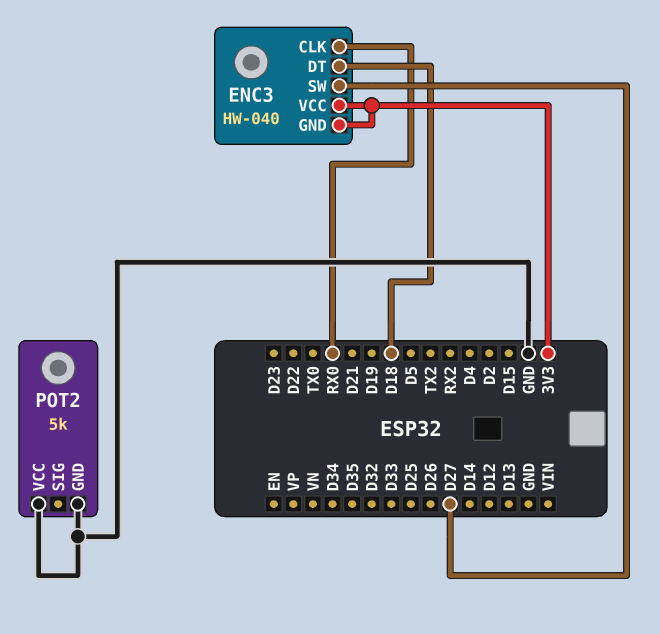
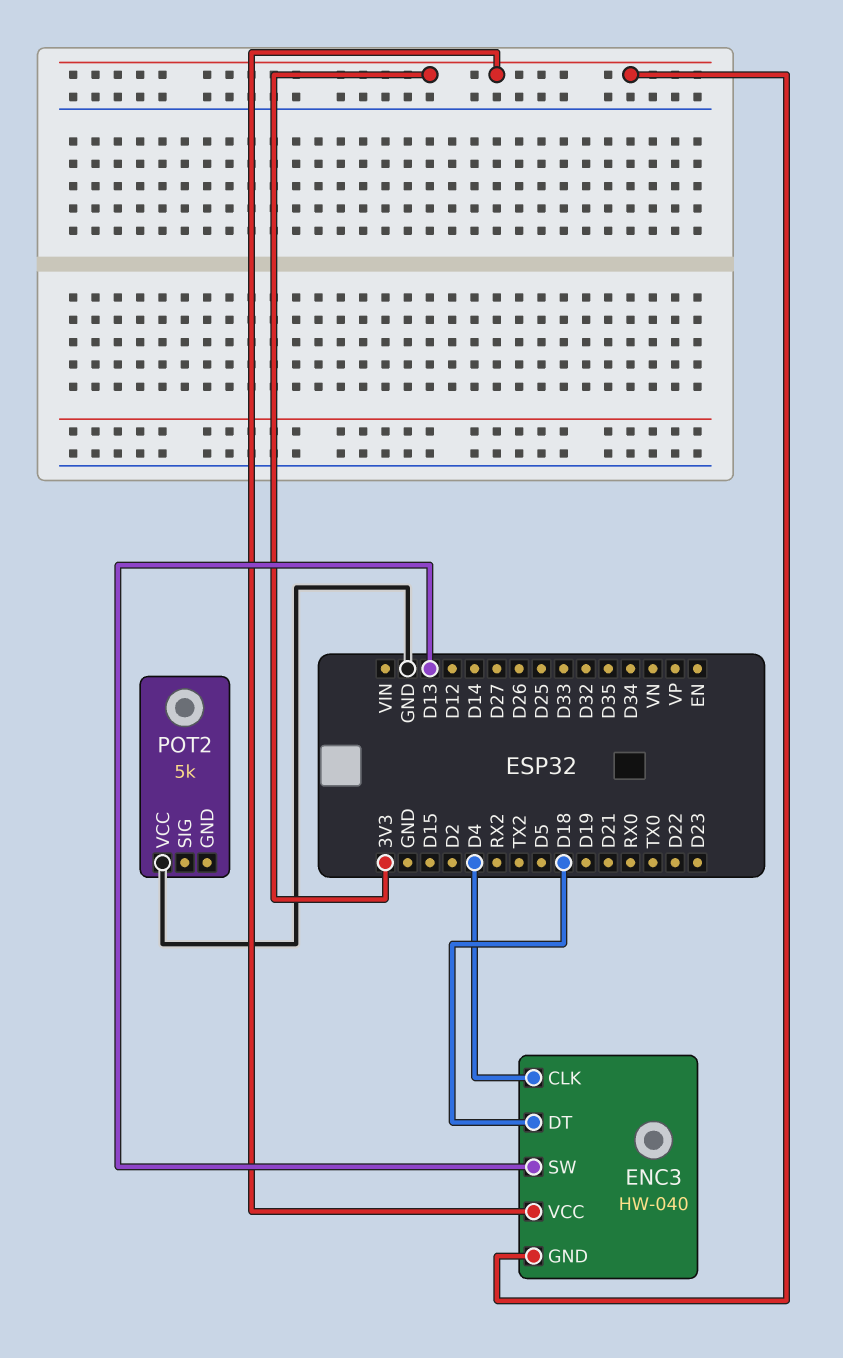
ENC3 pin CLK: RX0 -> D4
ENC3 pin SW: D27 -> D13
POT2 pin GND: GND -> none

